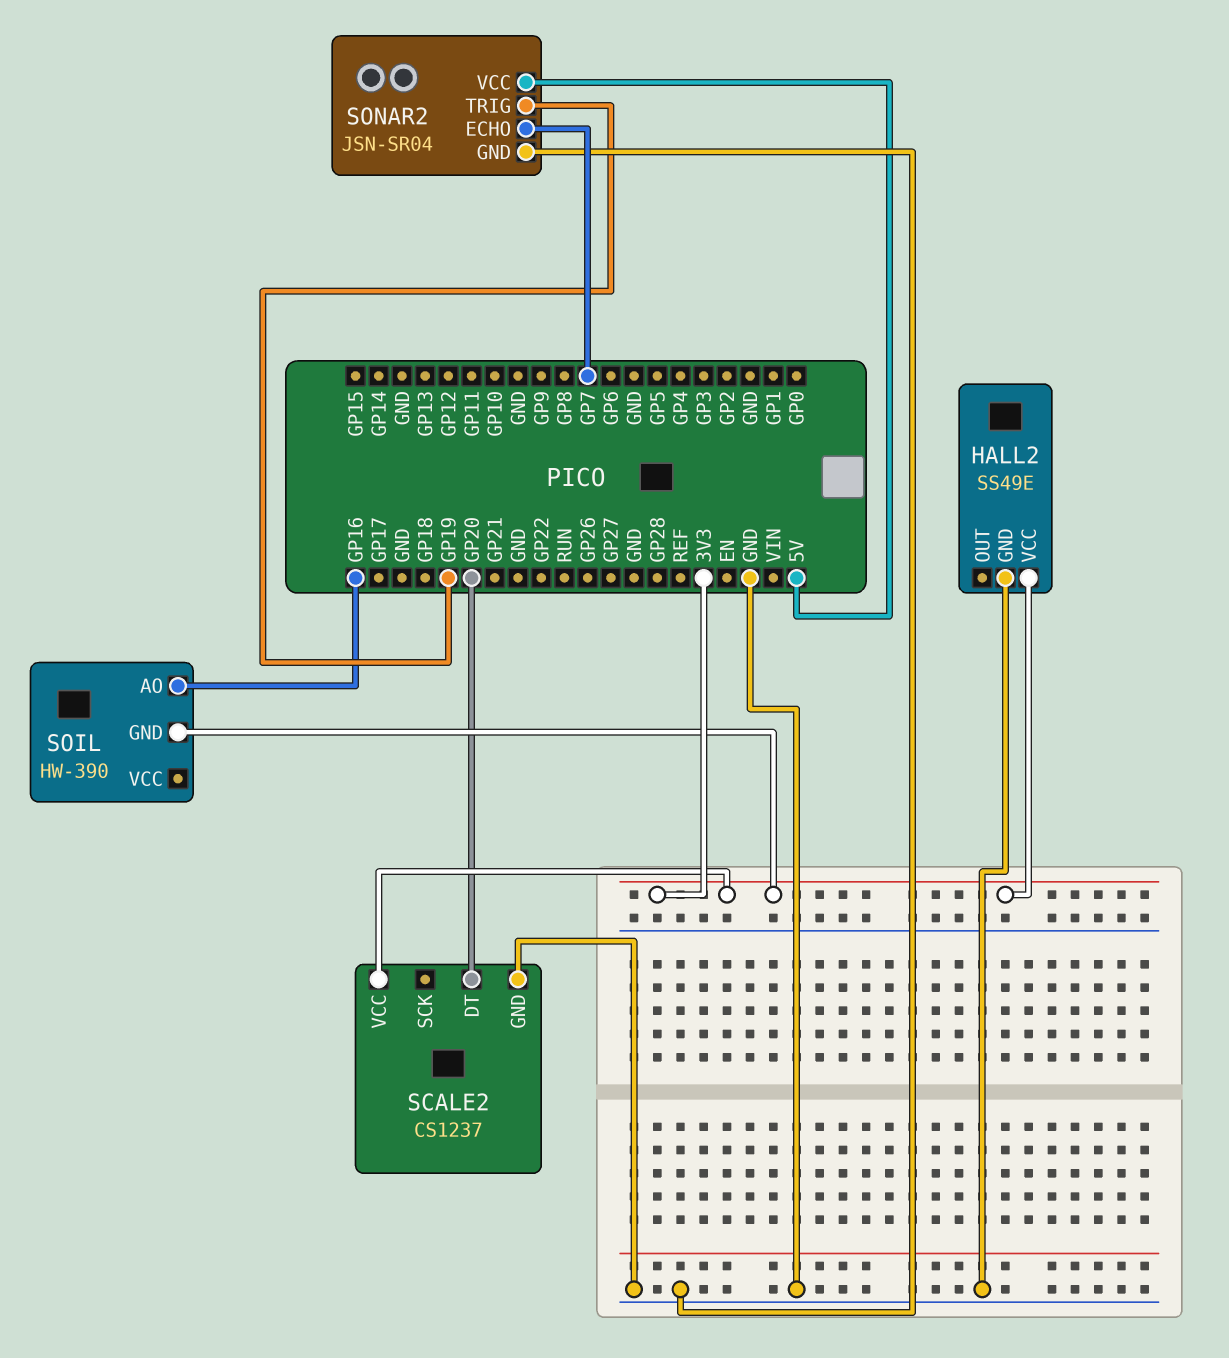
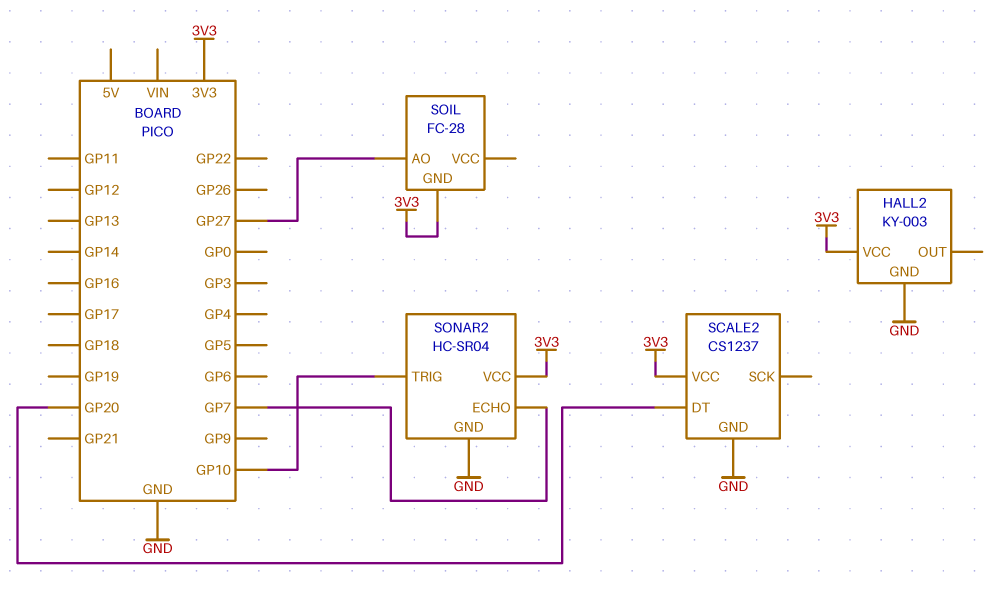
HALL2: SS49E -> KY-003
SOIL: HW-390 -> FC-28
SOIL pin AO: GP16 -> GP27
SONAR2: JSN-SR04 -> HC-SR04
SONAR2 pin TRIG: GP19 -> GP10
SONAR2 pin VCC: 5V -> 3V3

